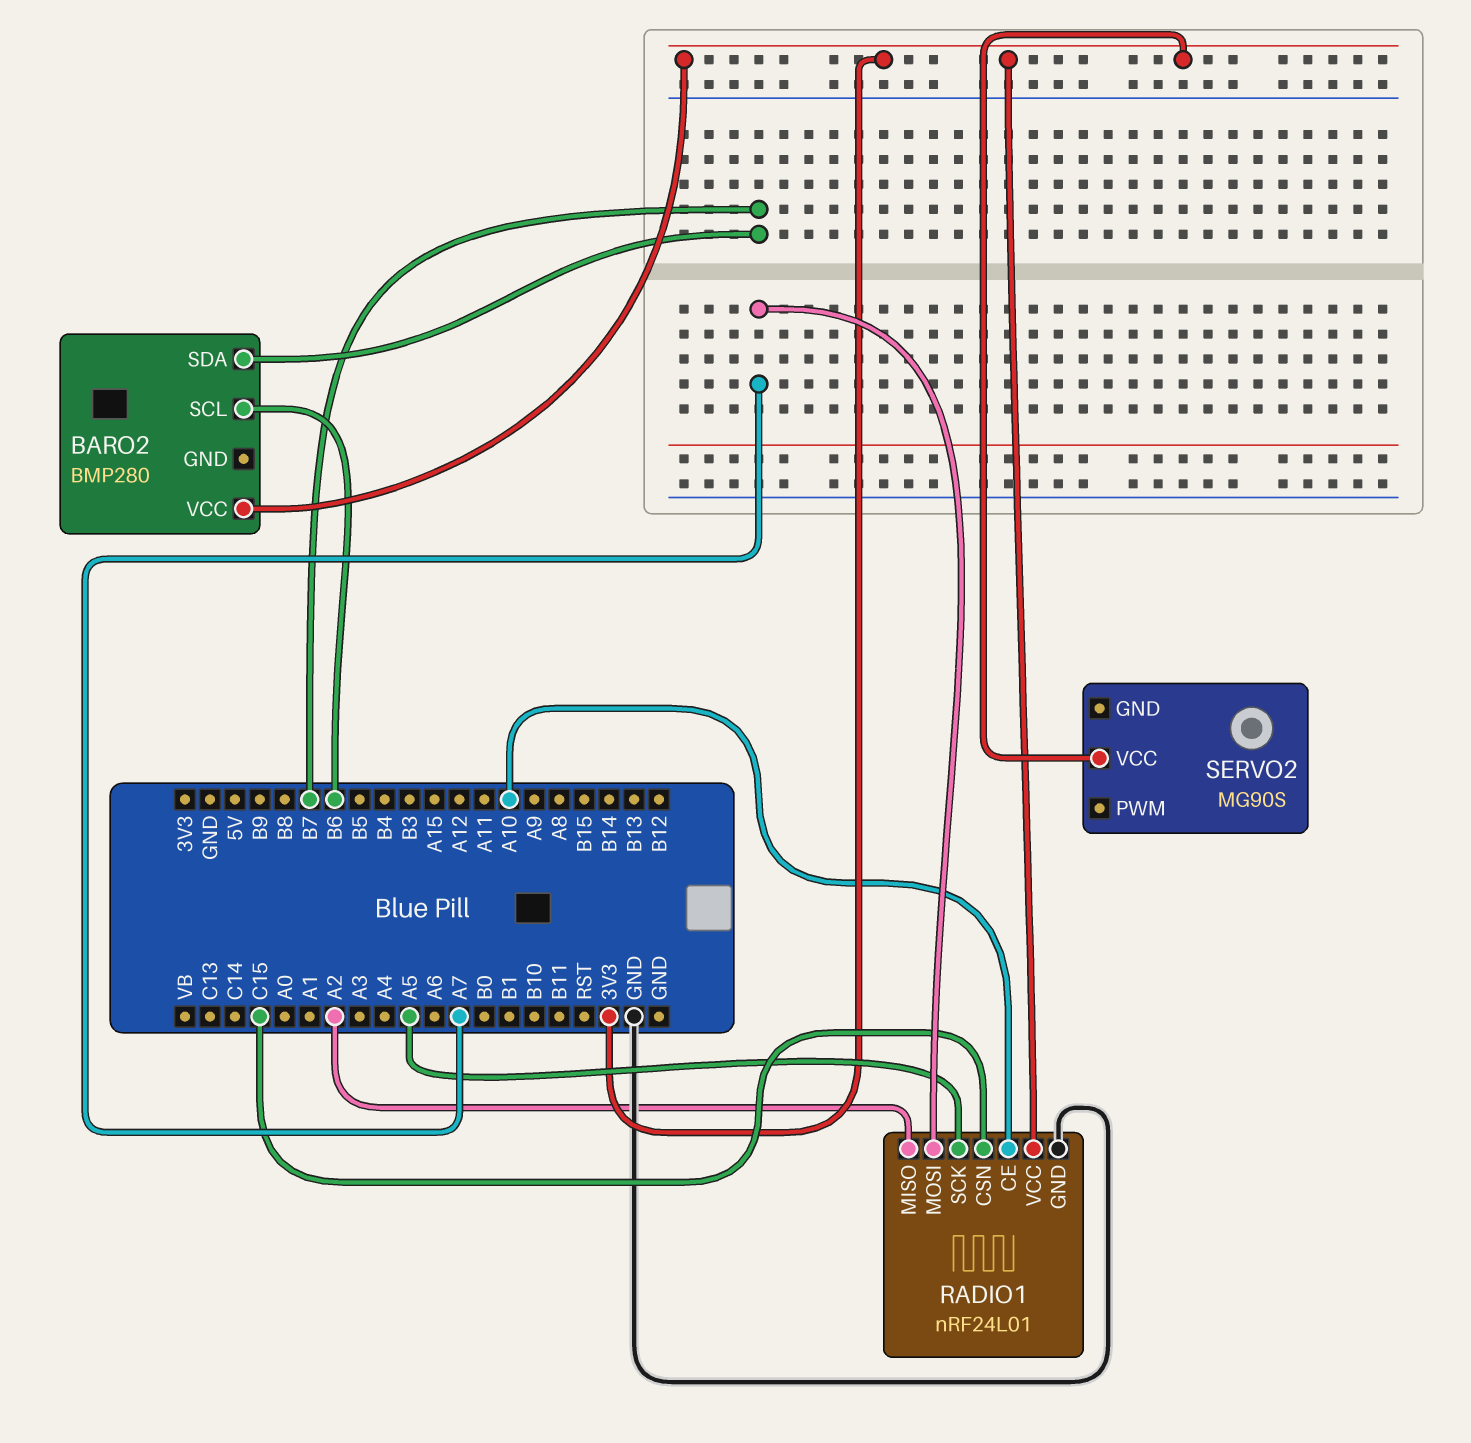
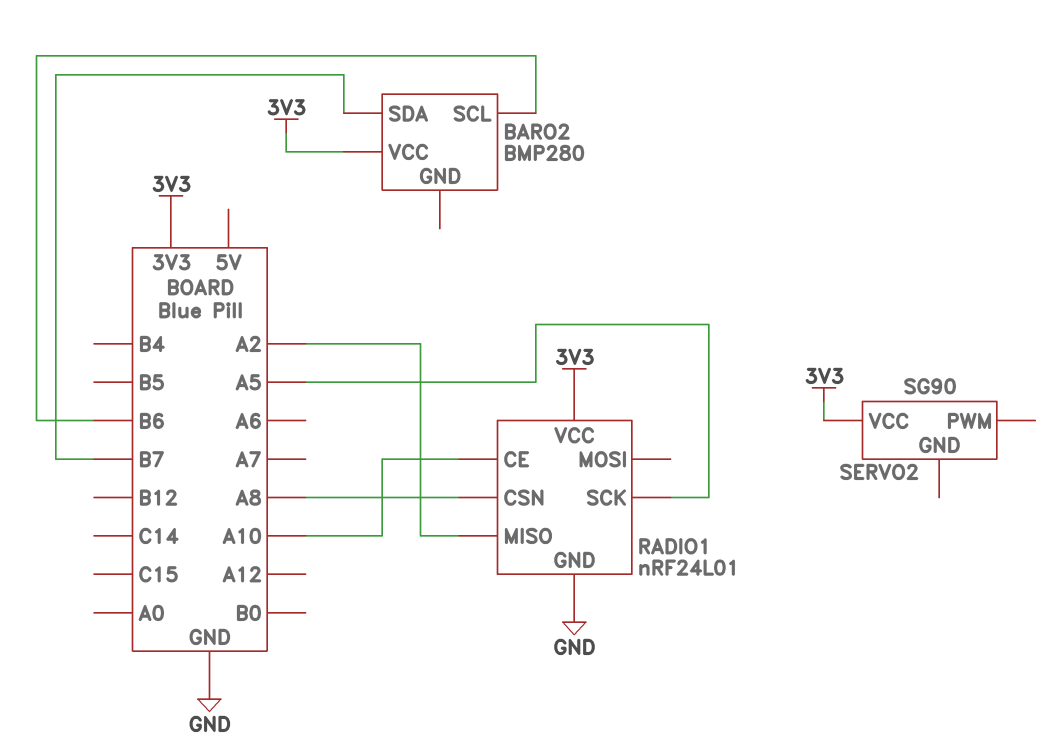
RADIO1 pin CSN: C15 -> A8
RADIO1 pin MOSI: A7 -> none
SERVO2: MG90S -> SG90

